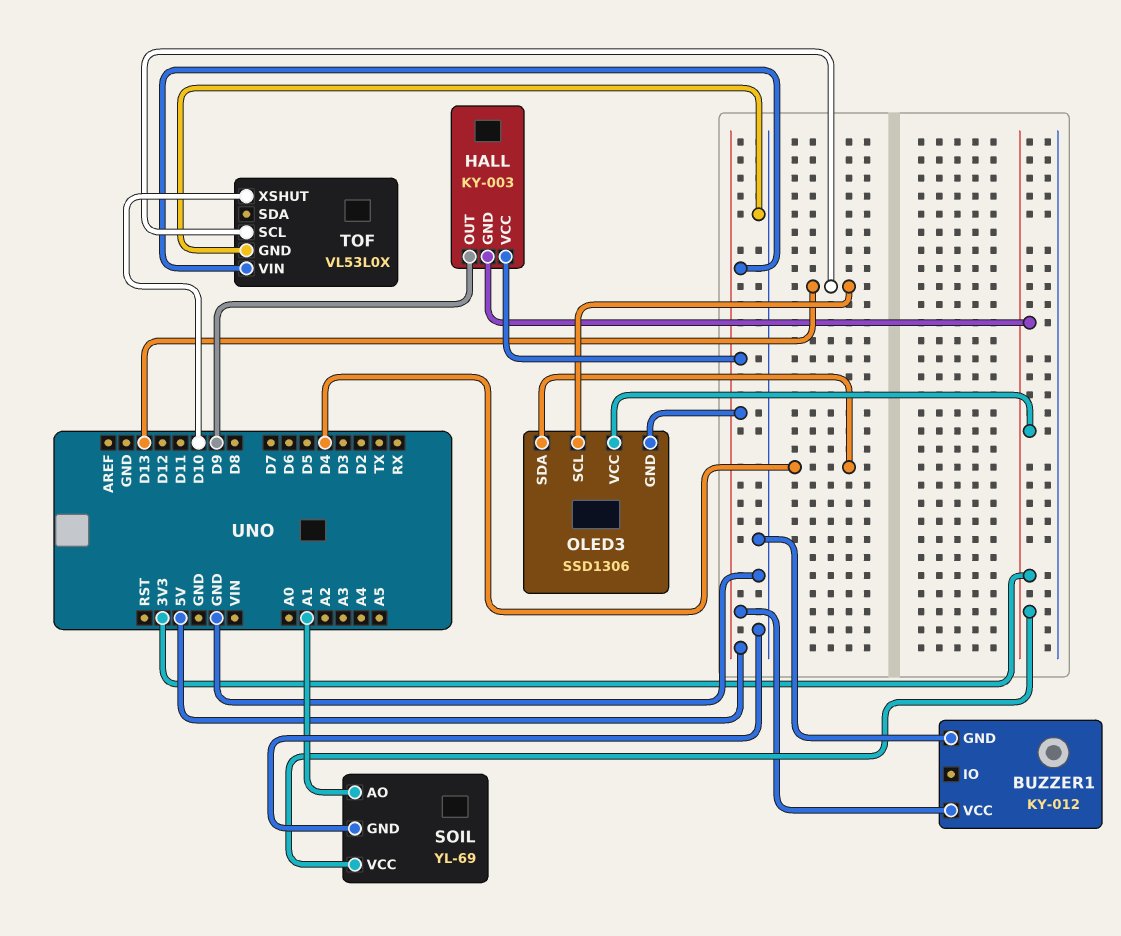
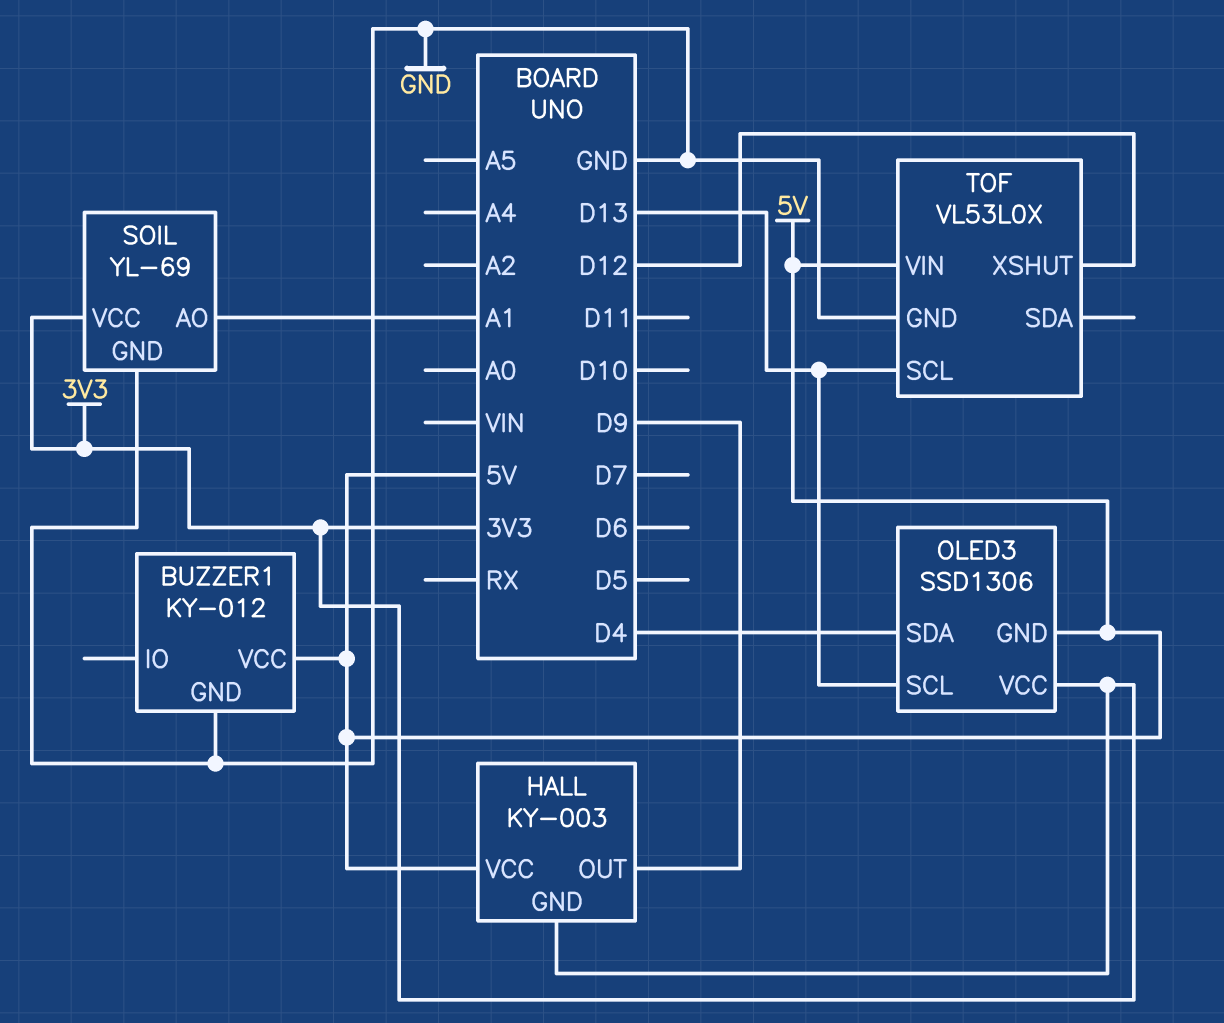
TOF pin XSHUT: D10 -> D12

